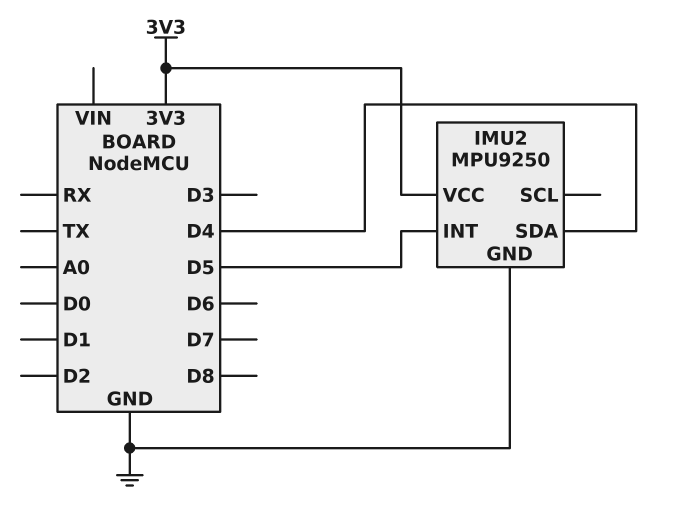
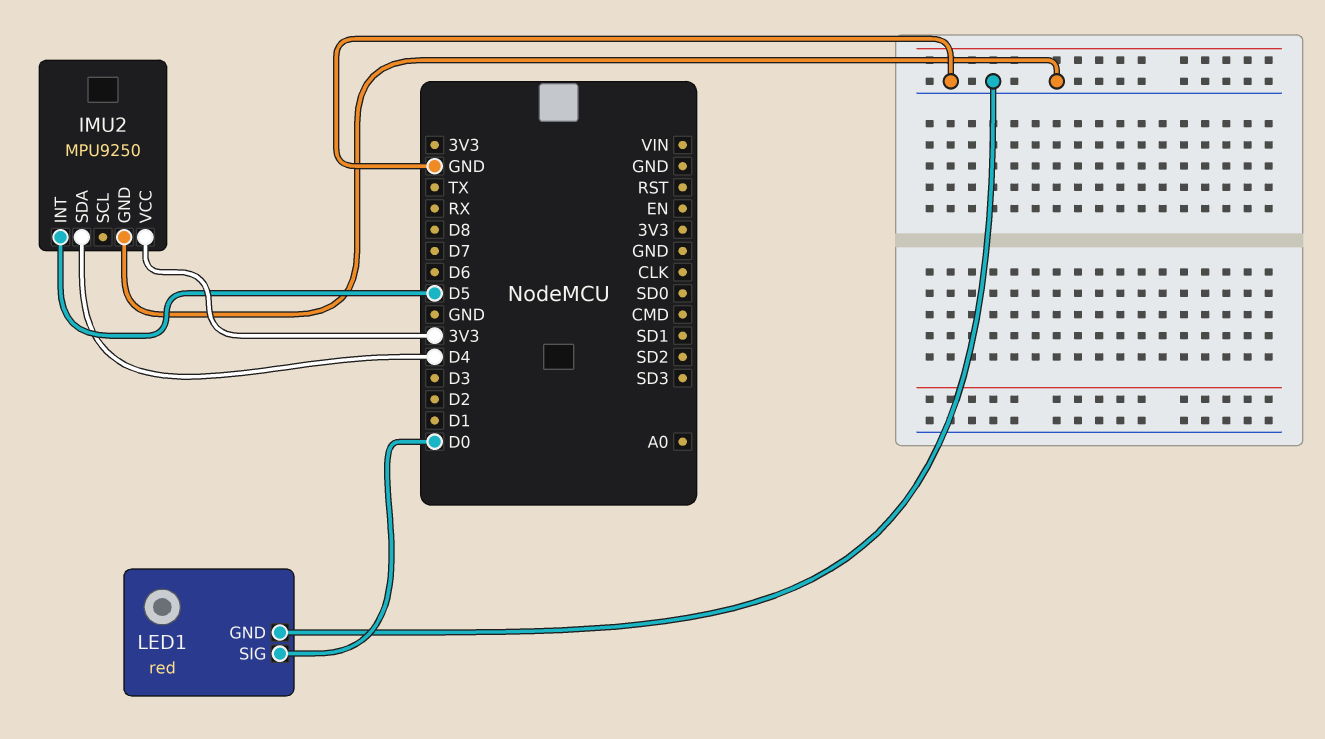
LED1: none -> red
LED1 pin GND: none -> GND
LED1 pin SIG: none -> D0

